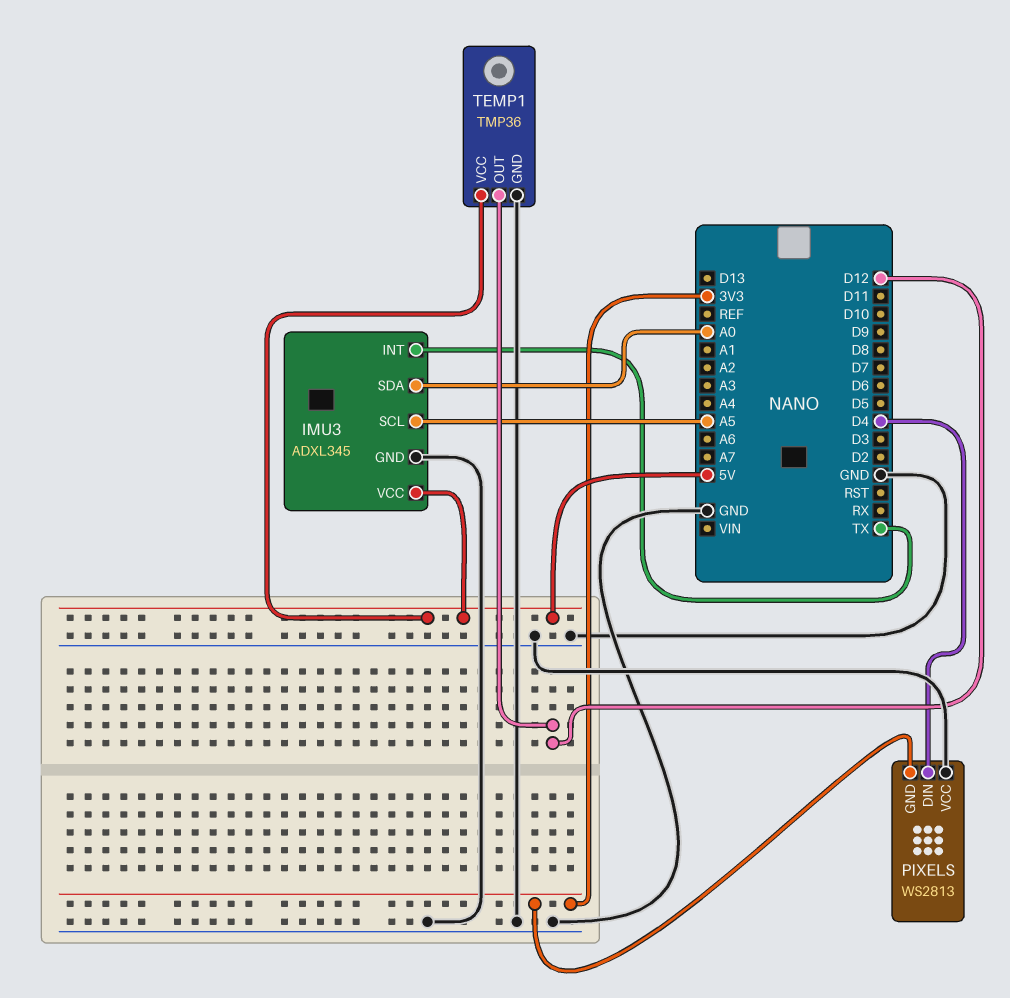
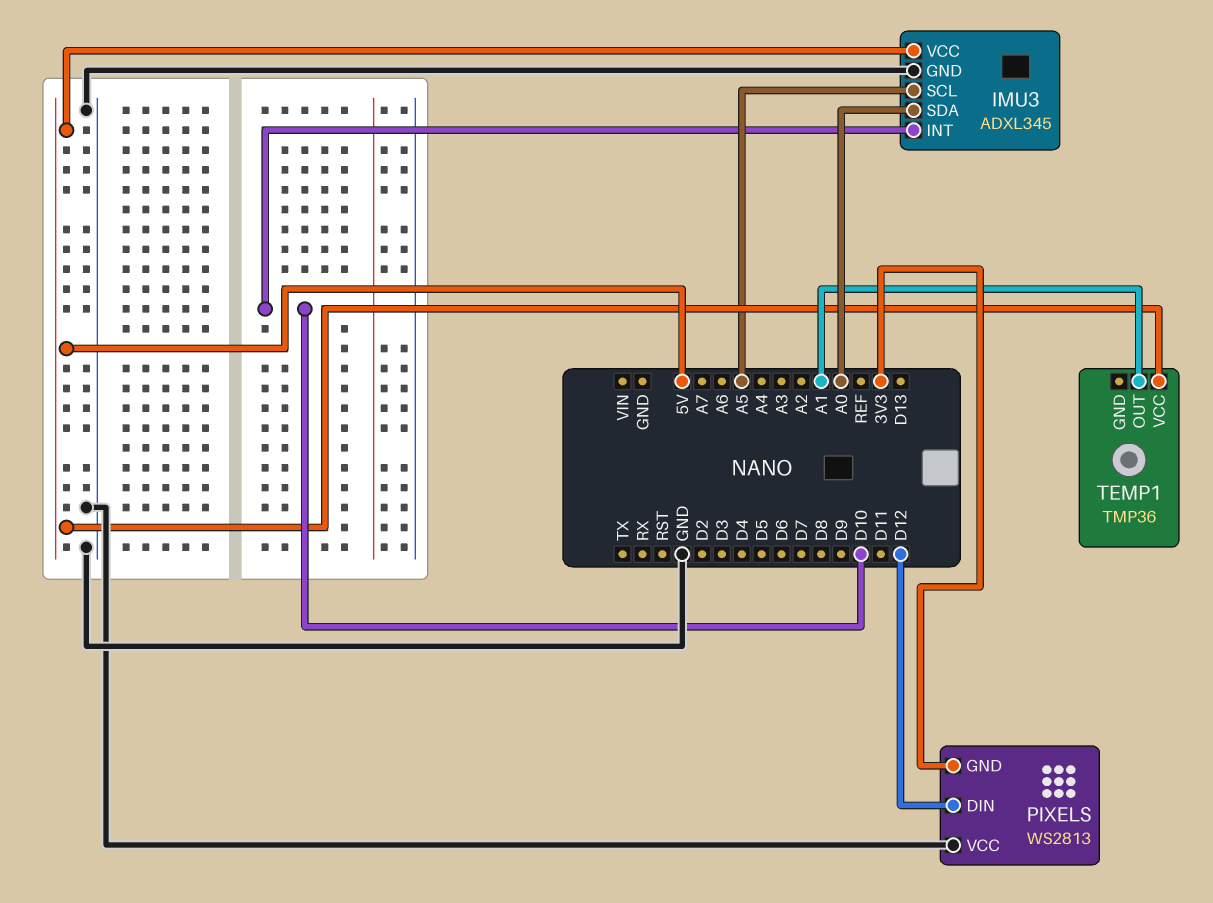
IMU3 pin INT: TX -> D10
PIXELS pin DIN: D4 -> D12
TEMP1 pin GND: GND -> none
TEMP1 pin OUT: D12 -> A1

